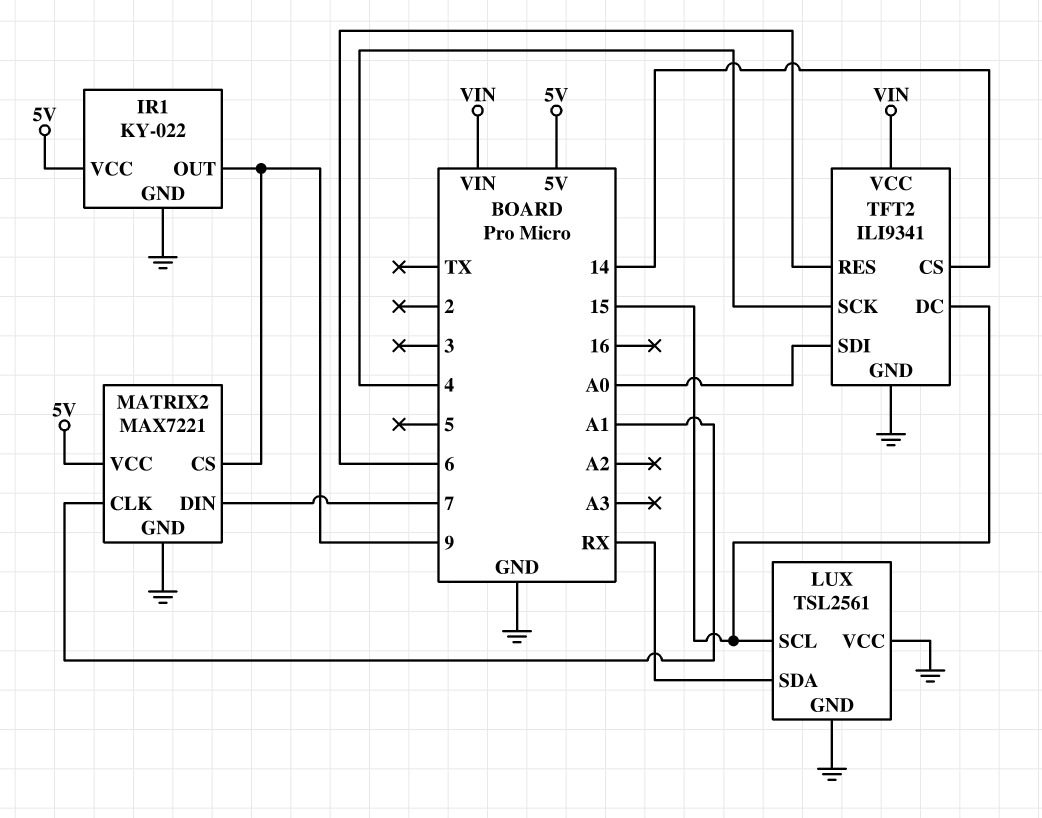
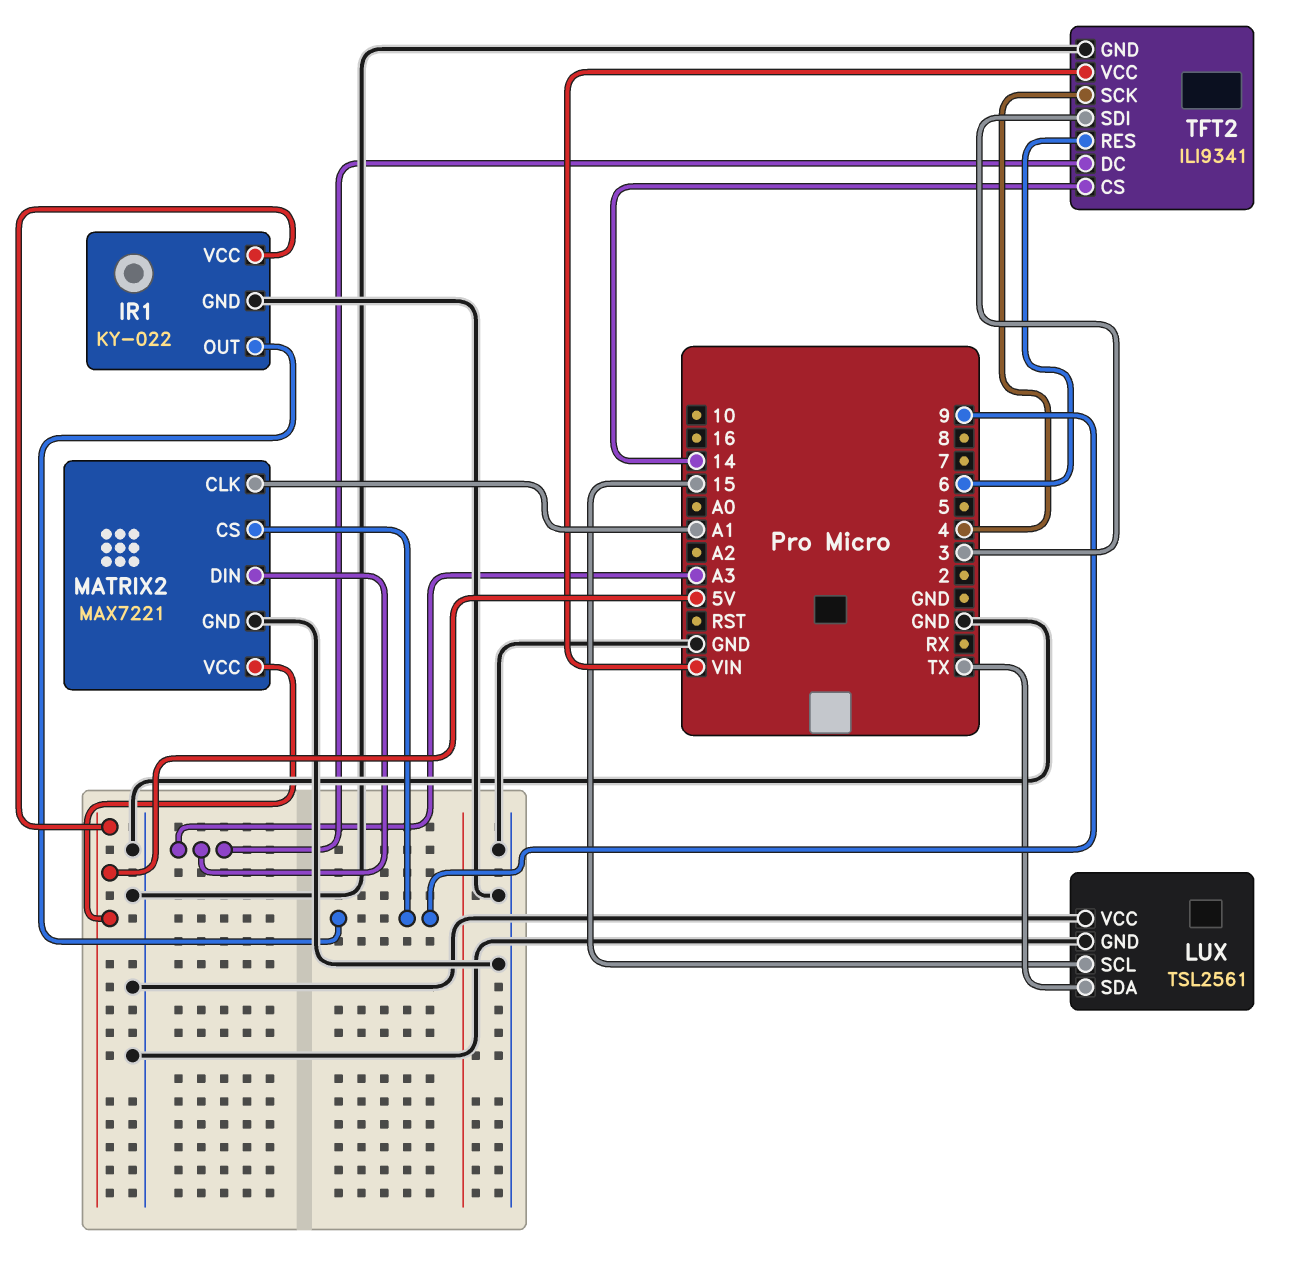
LUX pin SDA: RX -> TX
MATRIX2 pin DIN: 7 -> A3
TFT2 pin DC: 15 -> A3
TFT2 pin SDI: A0 -> 3

